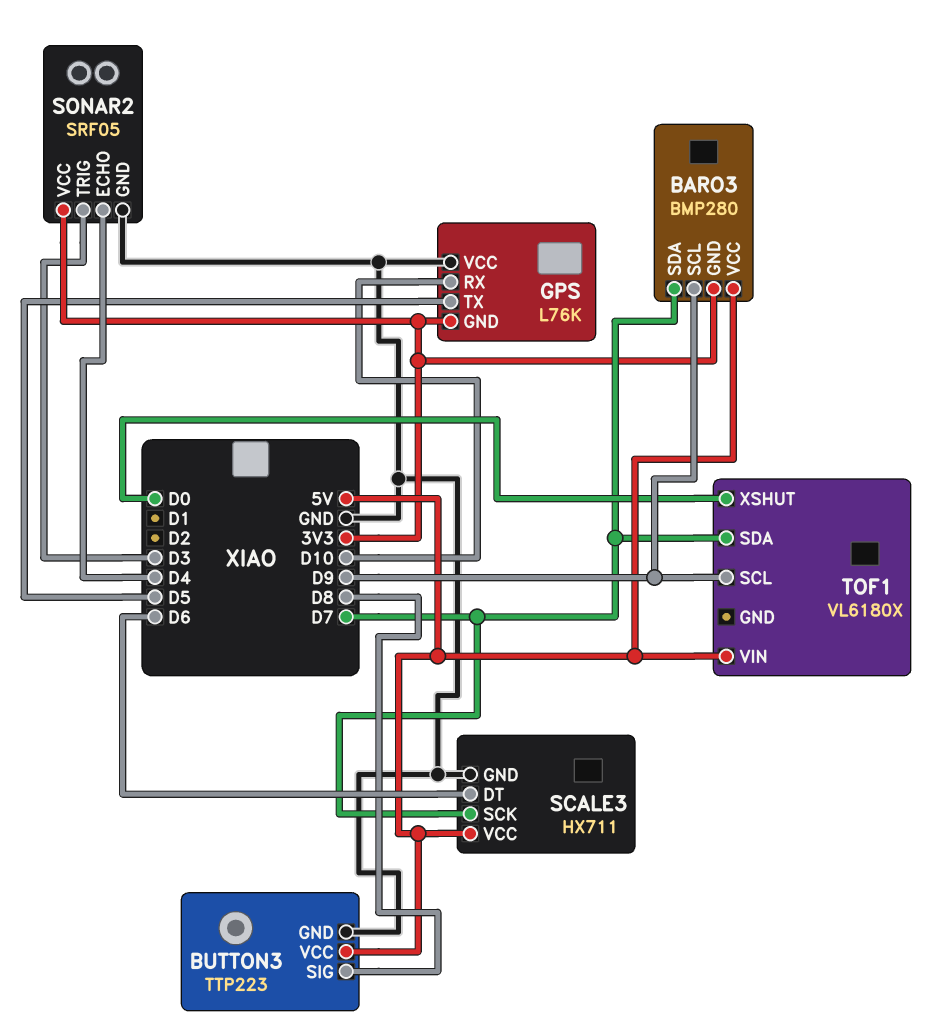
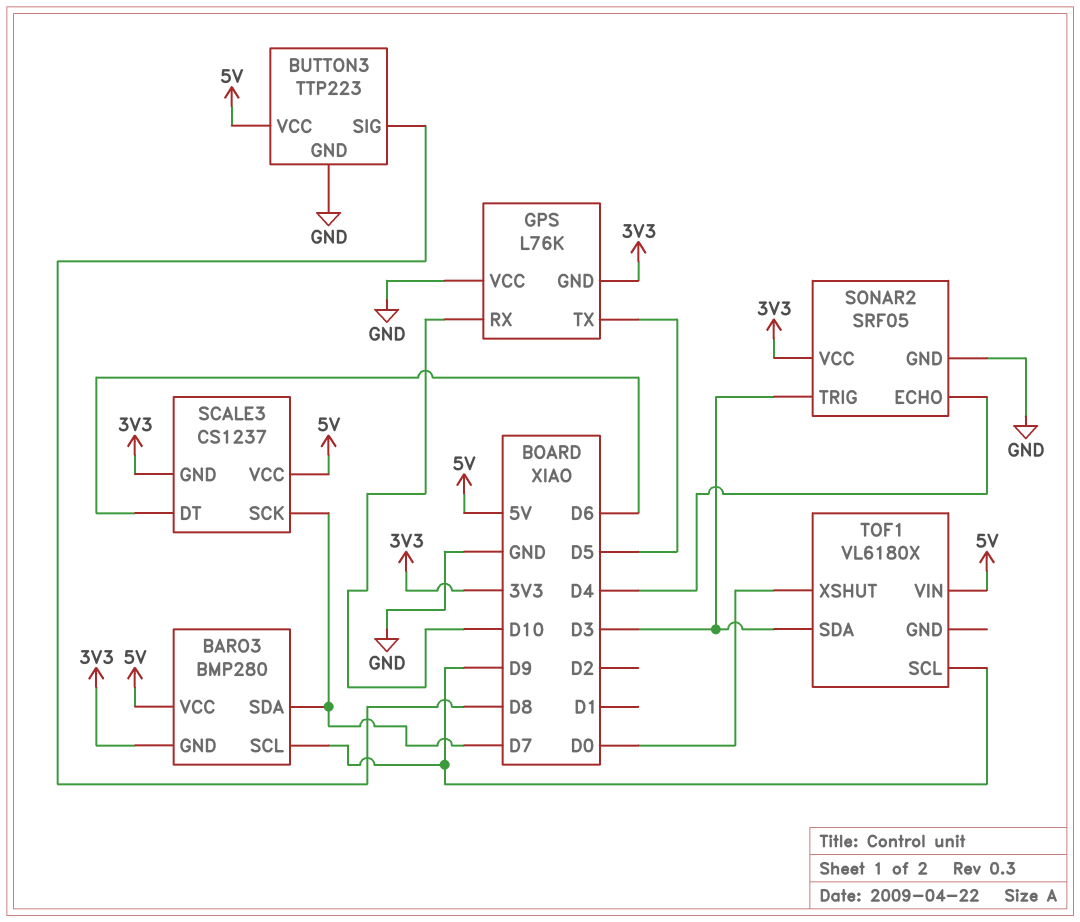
SCALE3: HX711 -> CS1237
SCALE3 pin GND: GND -> 3V3
TOF1 pin SDA: D7 -> D3

